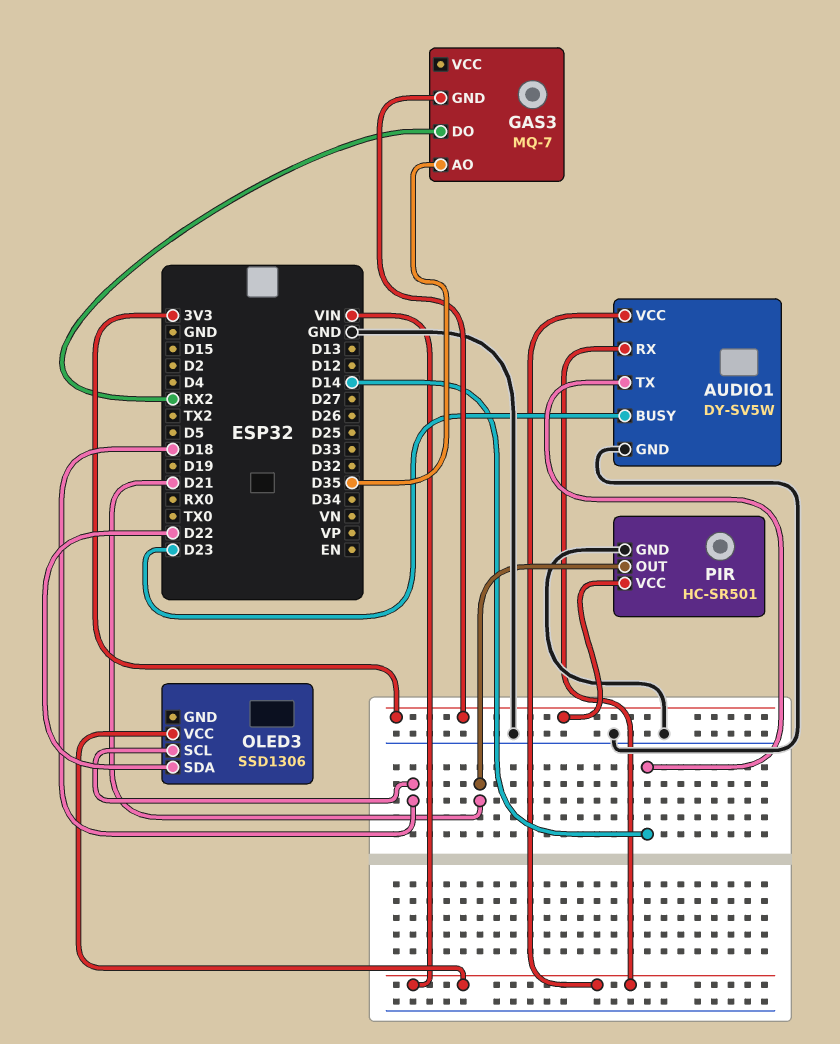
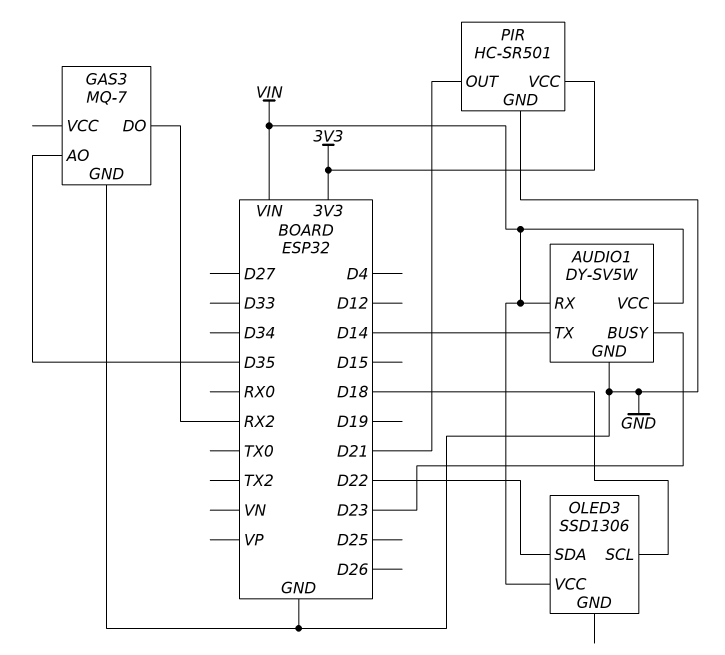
GAS3 pin GND: 3V3 -> GND

